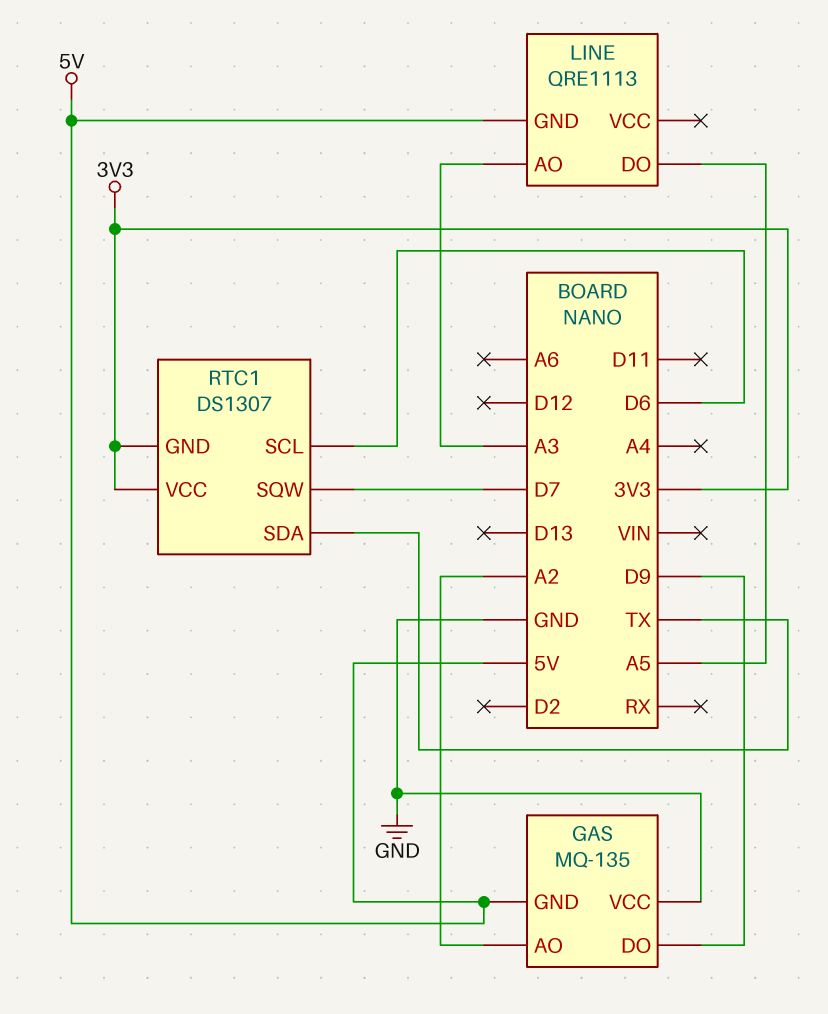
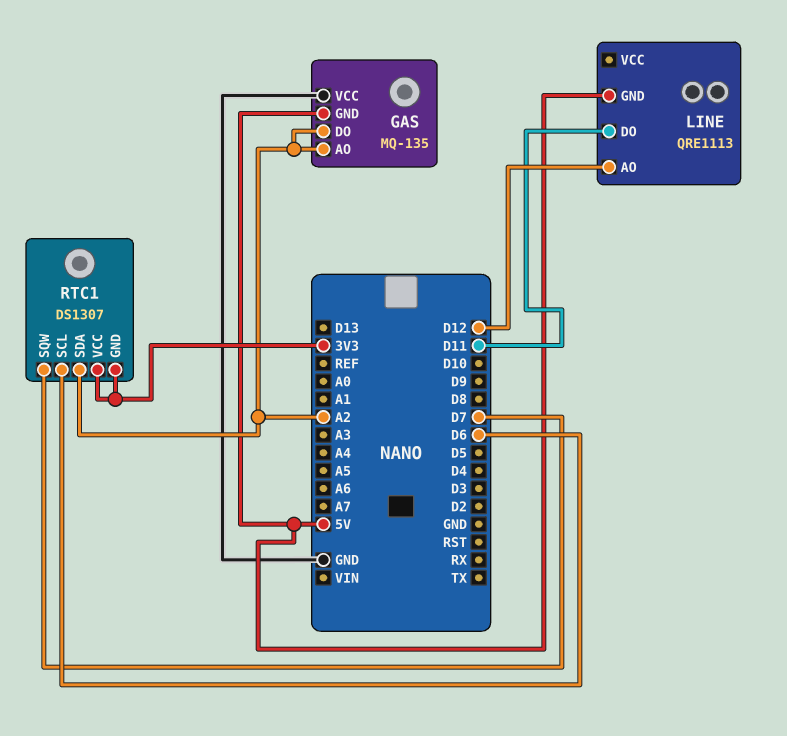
GAS pin DO: D9 -> A2
LINE pin AO: A3 -> D12
LINE pin DO: A5 -> D11
RTC1 pin SDA: TX -> A2

